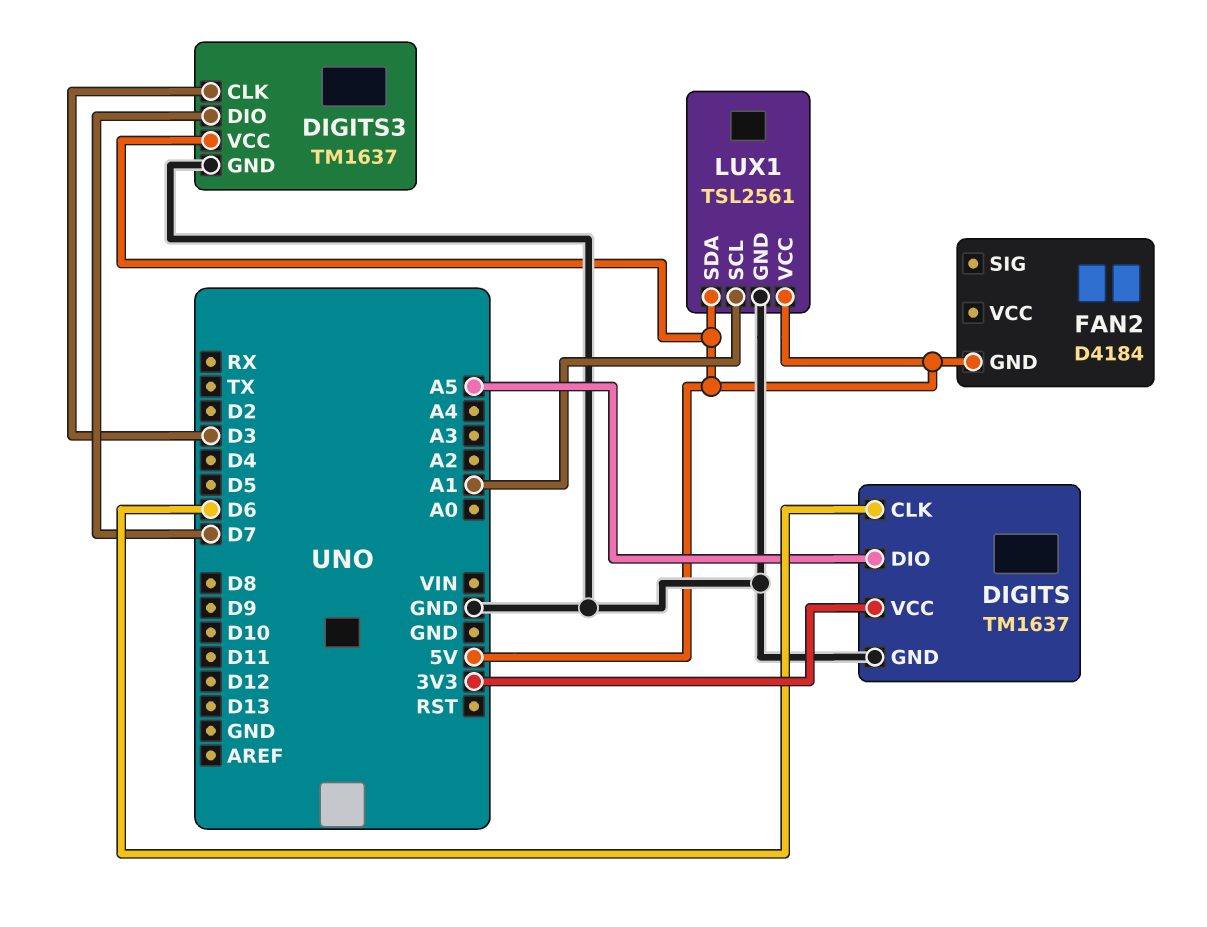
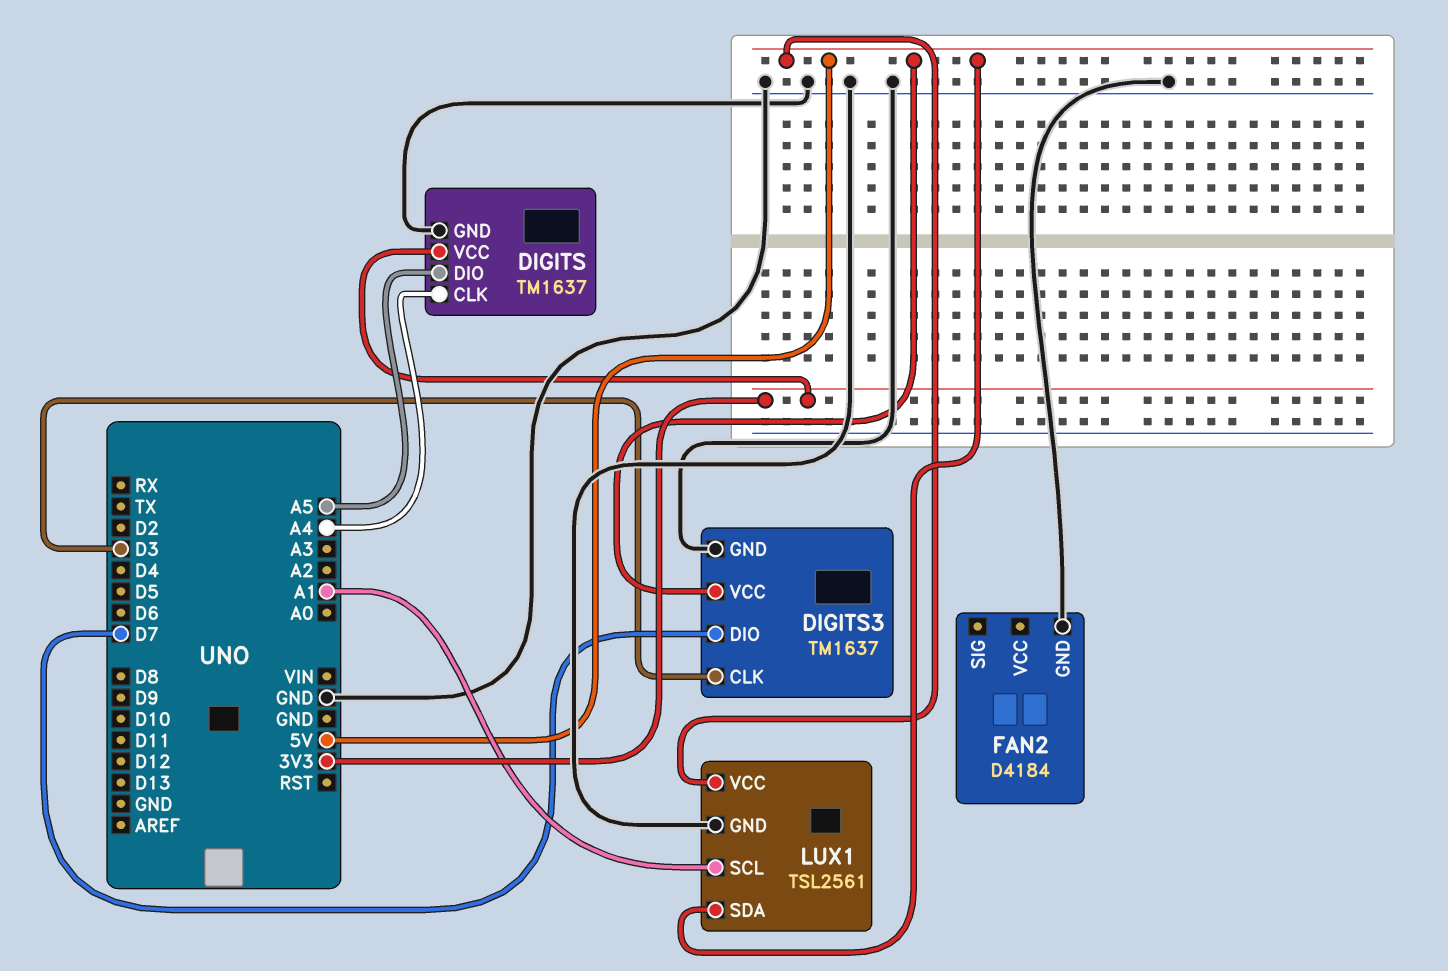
DIGITS pin CLK: D6 -> A4
FAN2 pin GND: 5V -> GND

